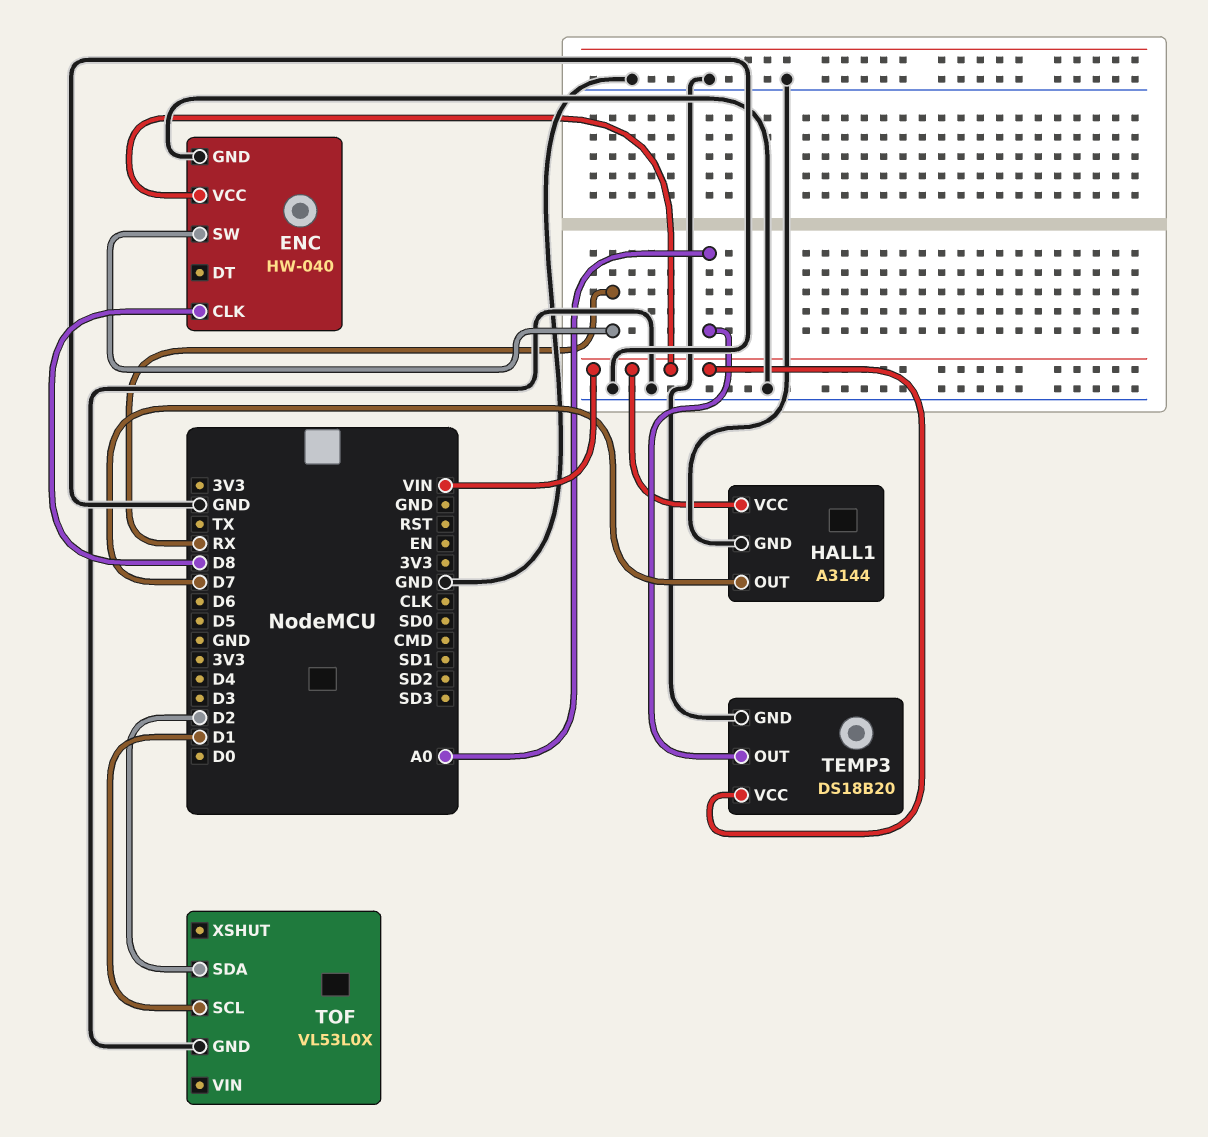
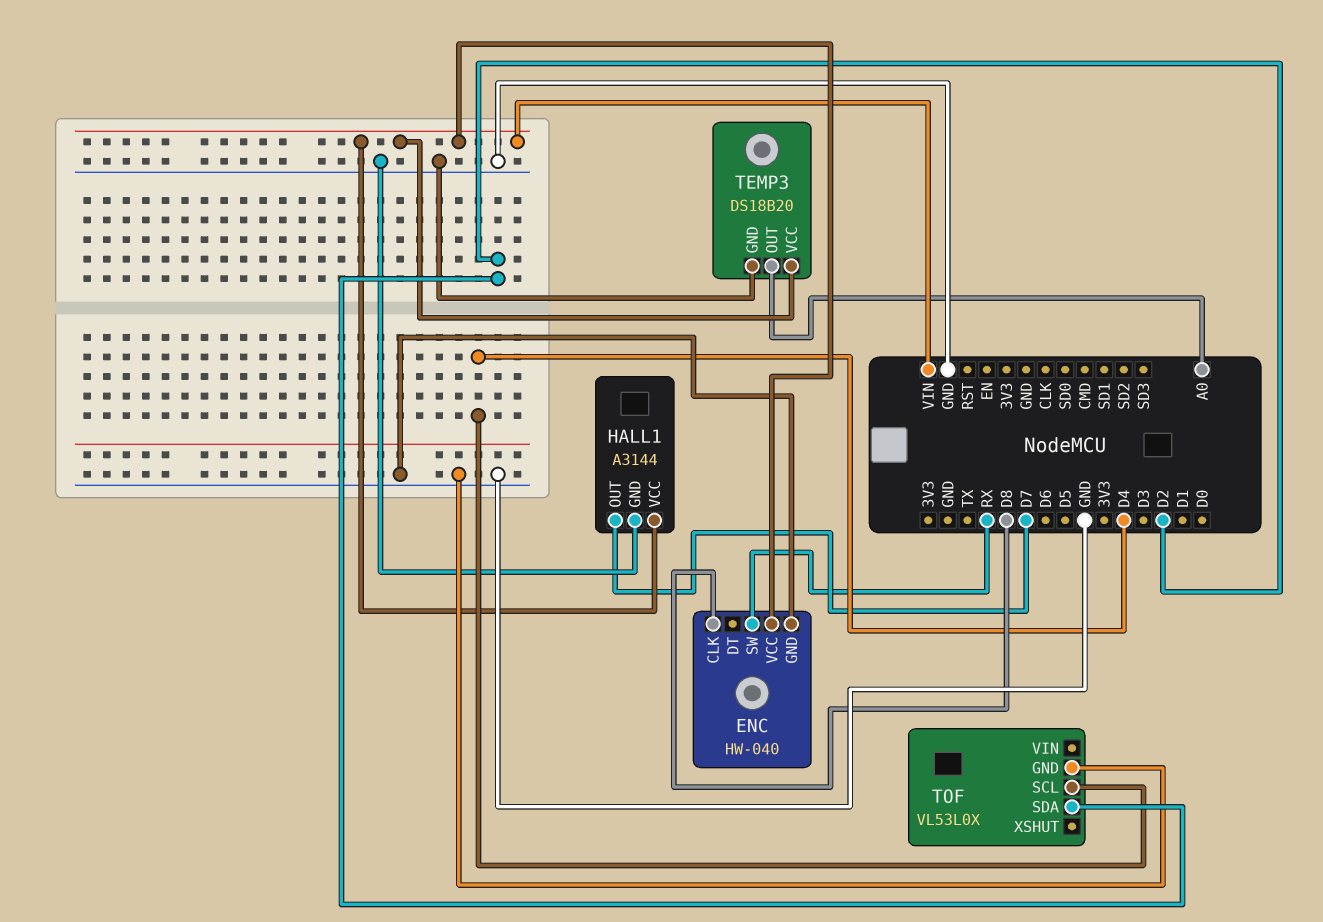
TOF pin SCL: D1 -> D4

